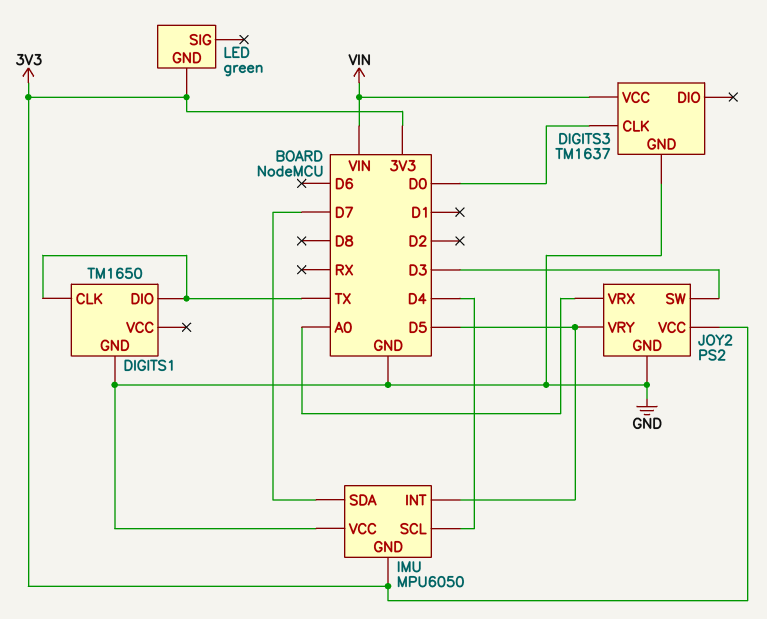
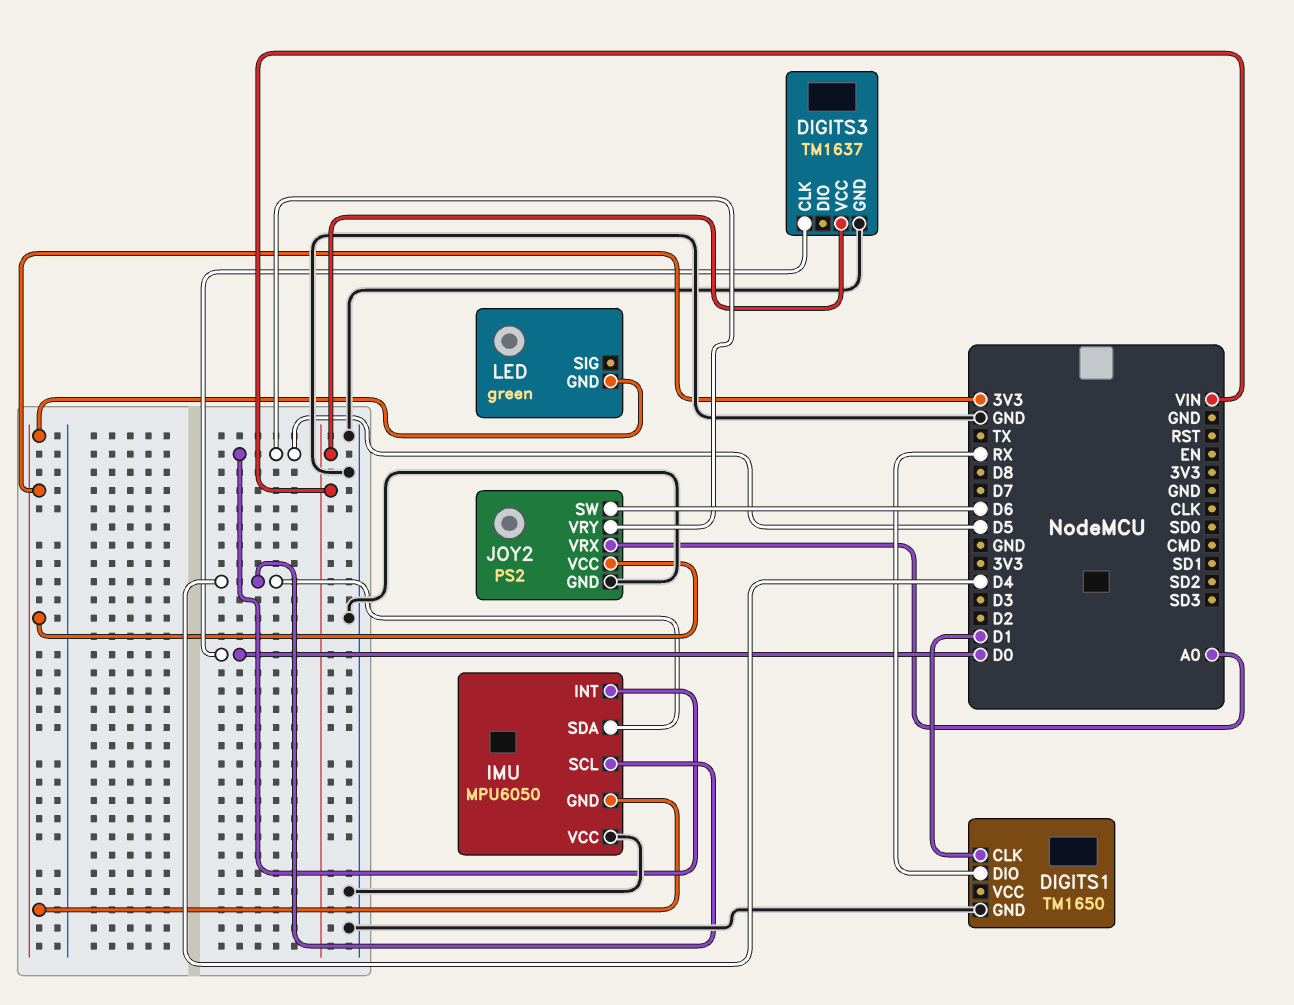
DIGITS1 pin CLK: TX -> D1
DIGITS1 pin DIO: TX -> RX
IMU pin SDA: D7 -> D4
JOY2 pin SW: D3 -> D6

